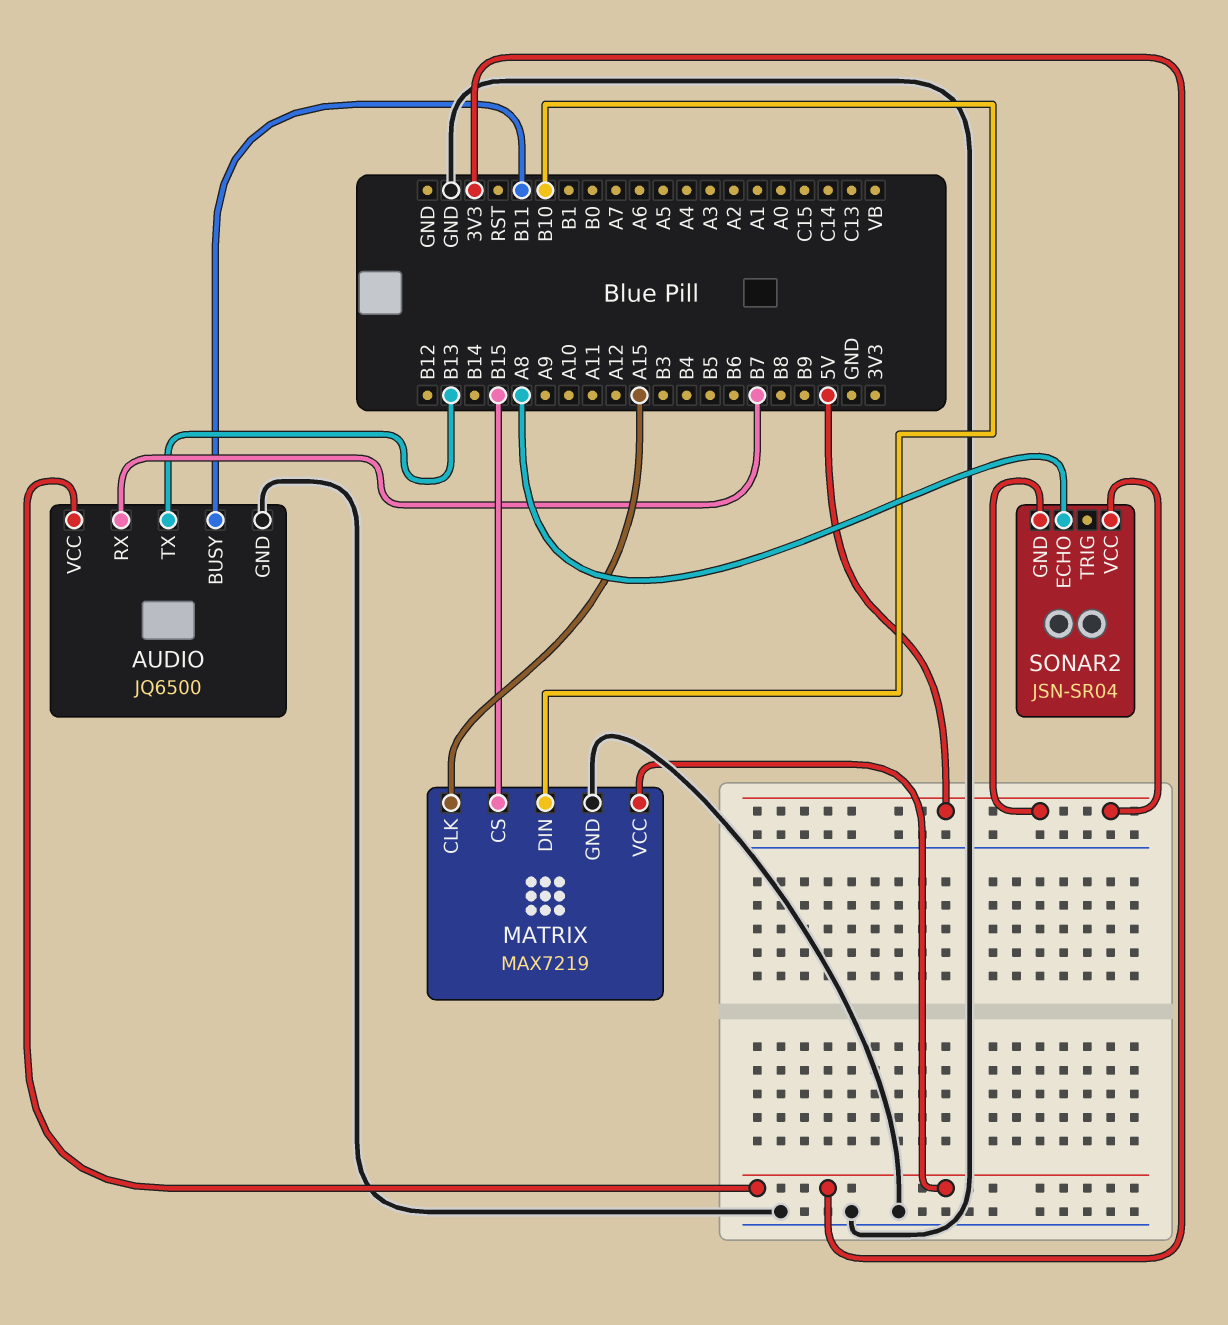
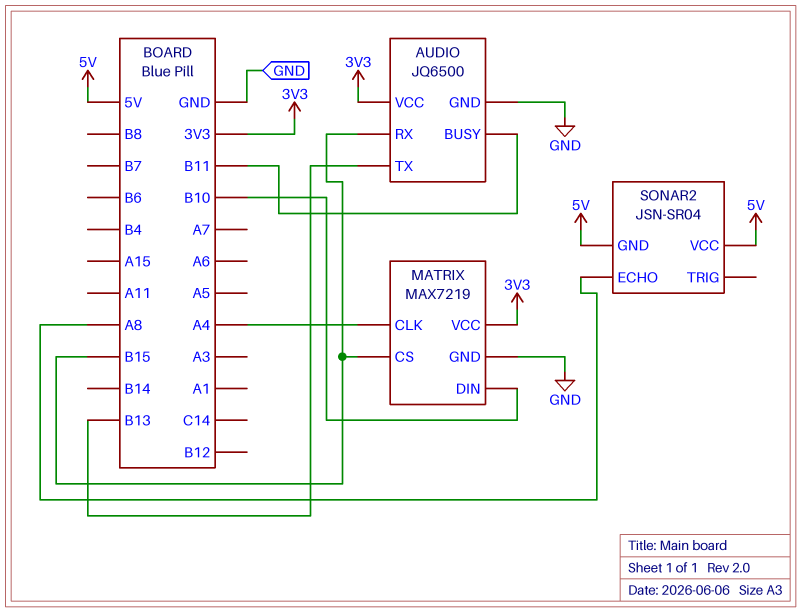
AUDIO pin RX: B7 -> B15
MATRIX pin CLK: A15 -> A4

